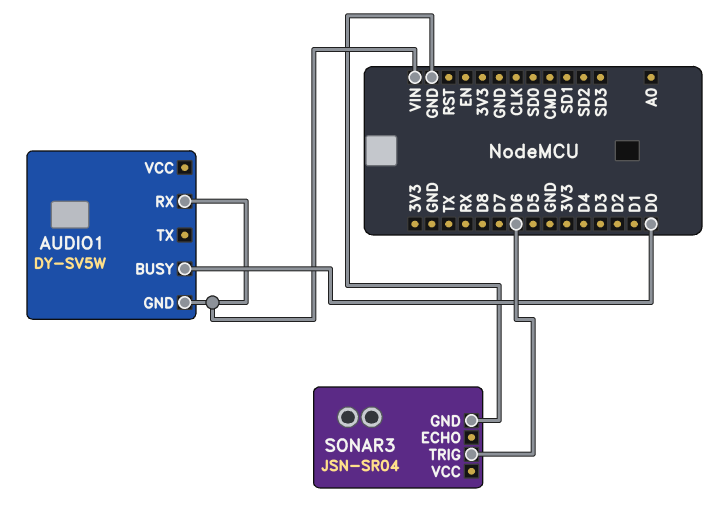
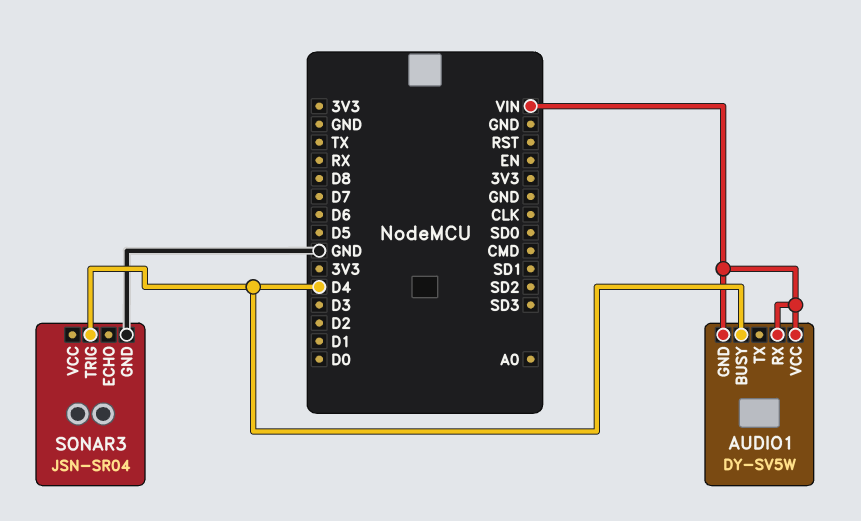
AUDIO1 pin BUSY: D0 -> D4
AUDIO1 pin VCC: none -> VIN
SONAR3 pin TRIG: D6 -> D4

